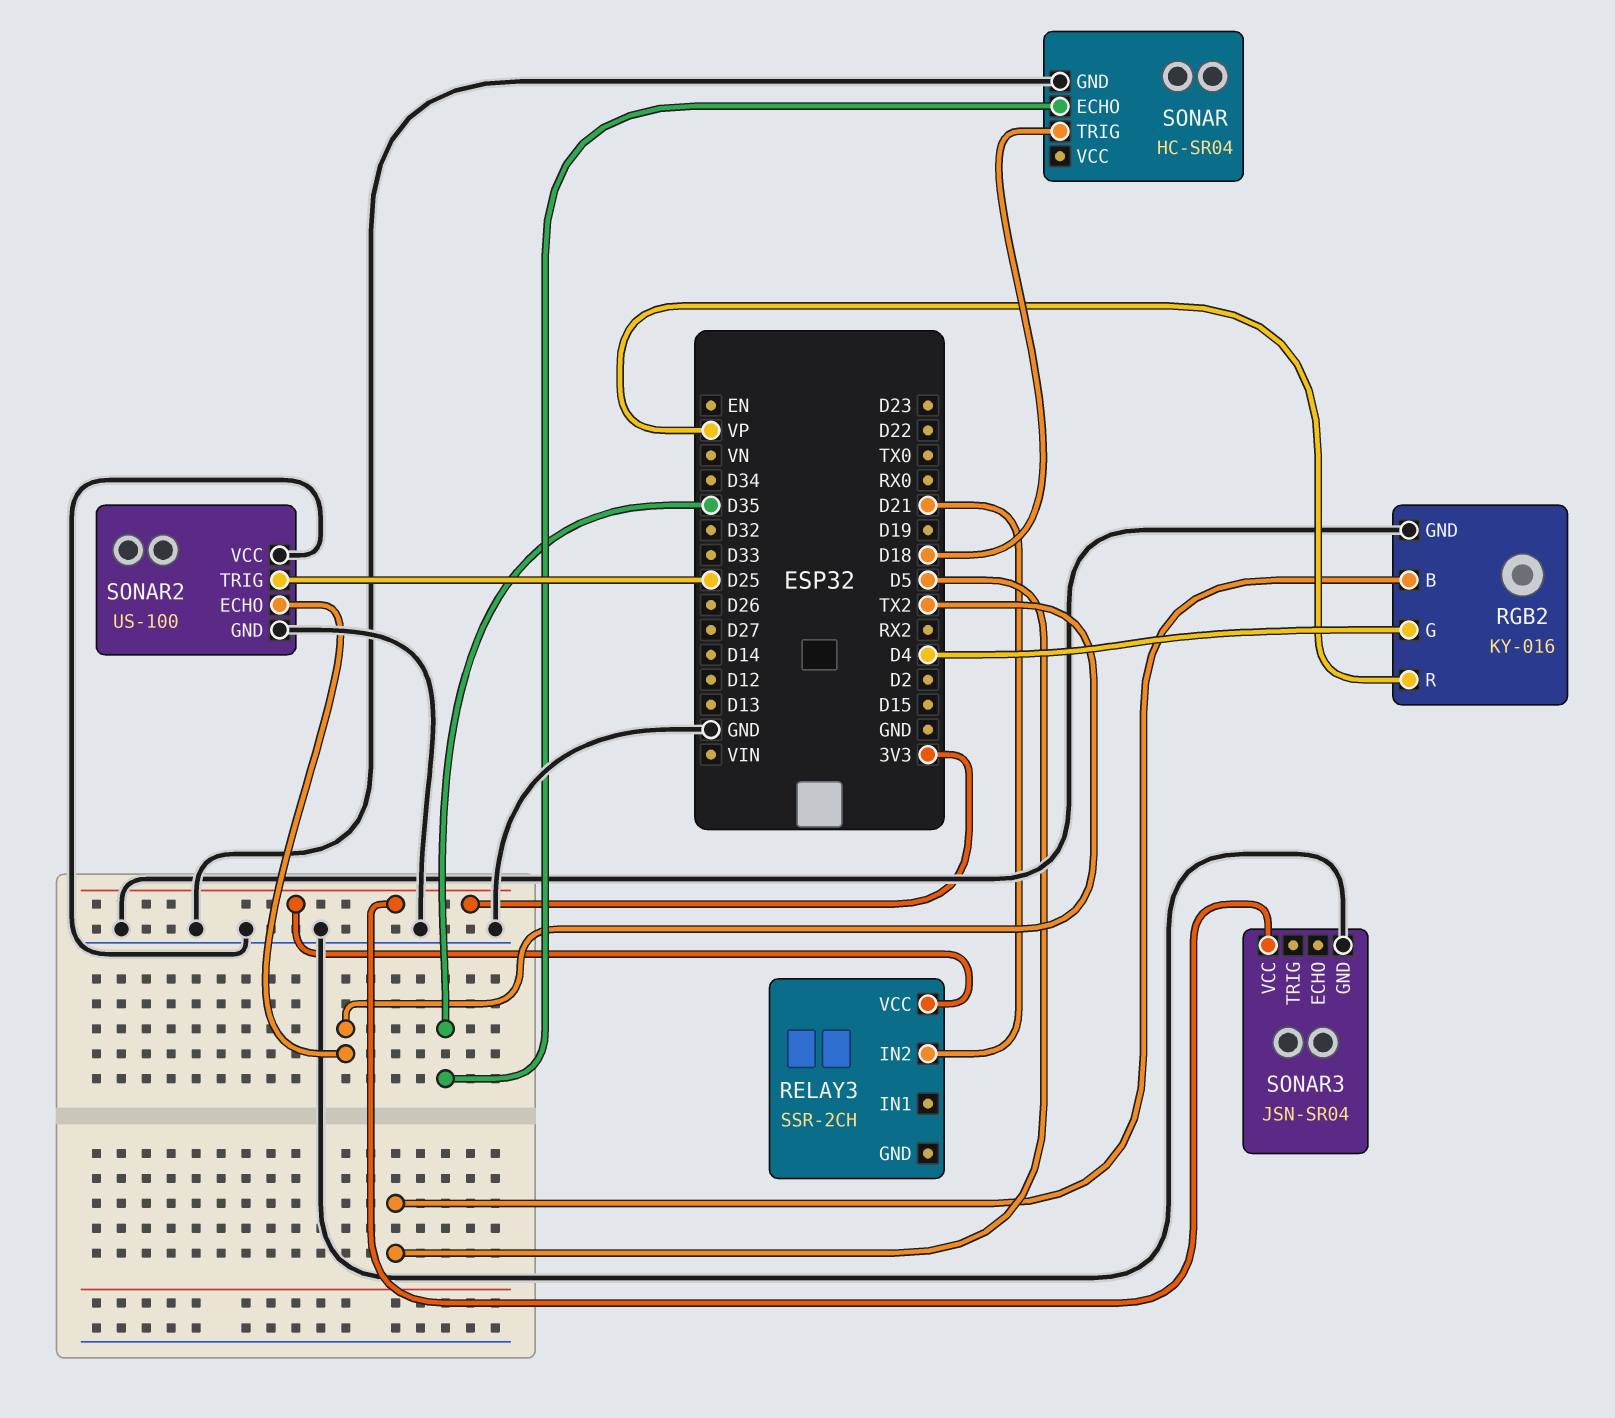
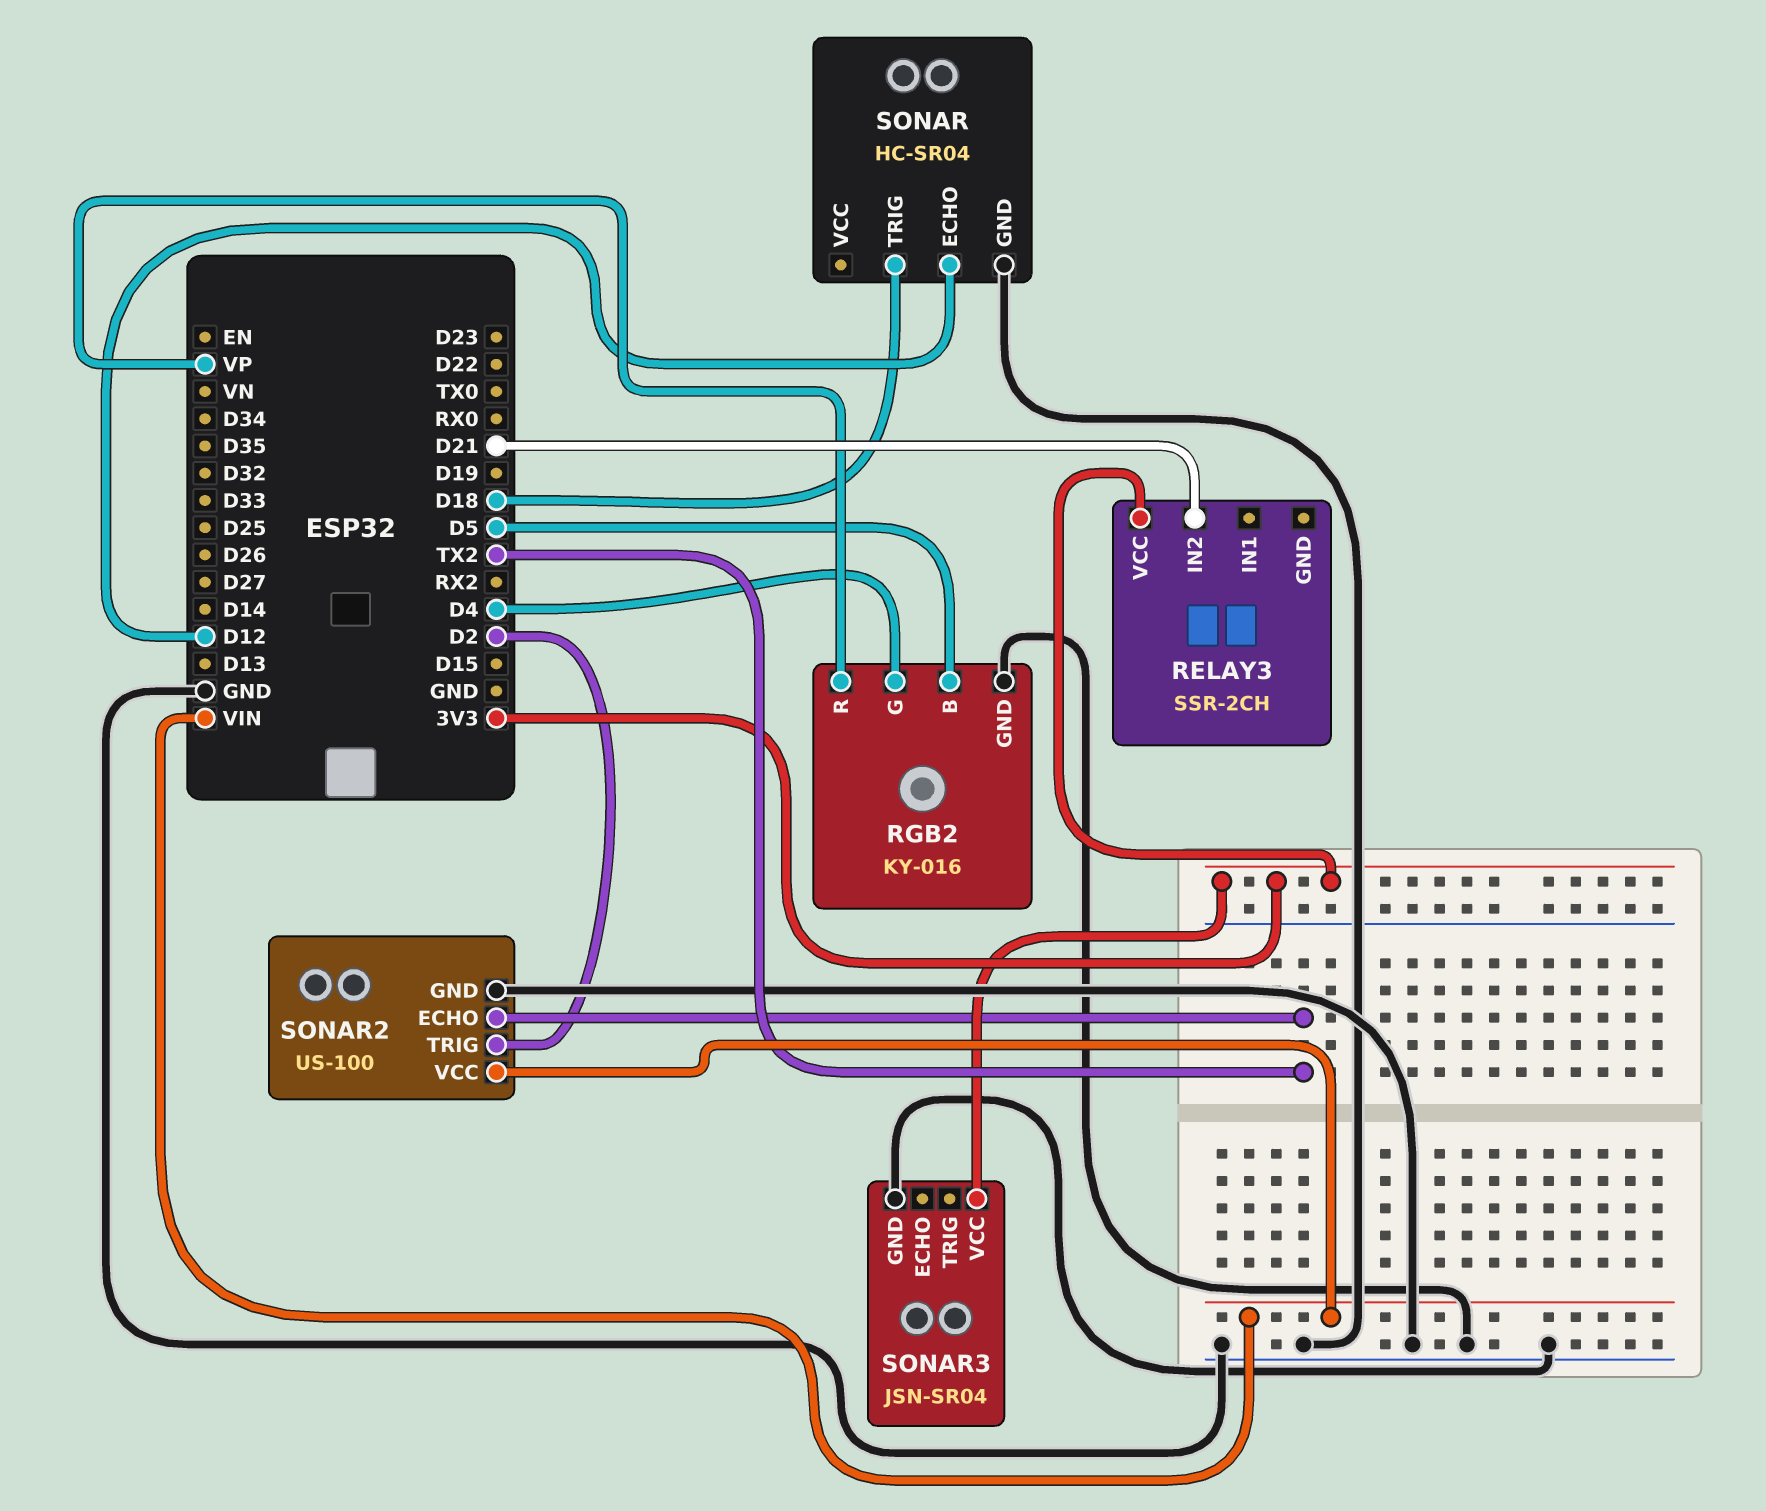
SONAR pin ECHO: D35 -> D12
SONAR2 pin TRIG: D25 -> D2
SONAR2 pin VCC: GND -> VIN

